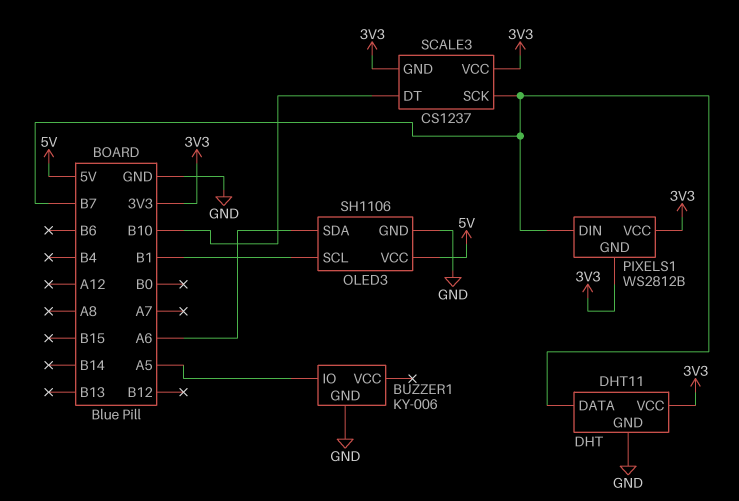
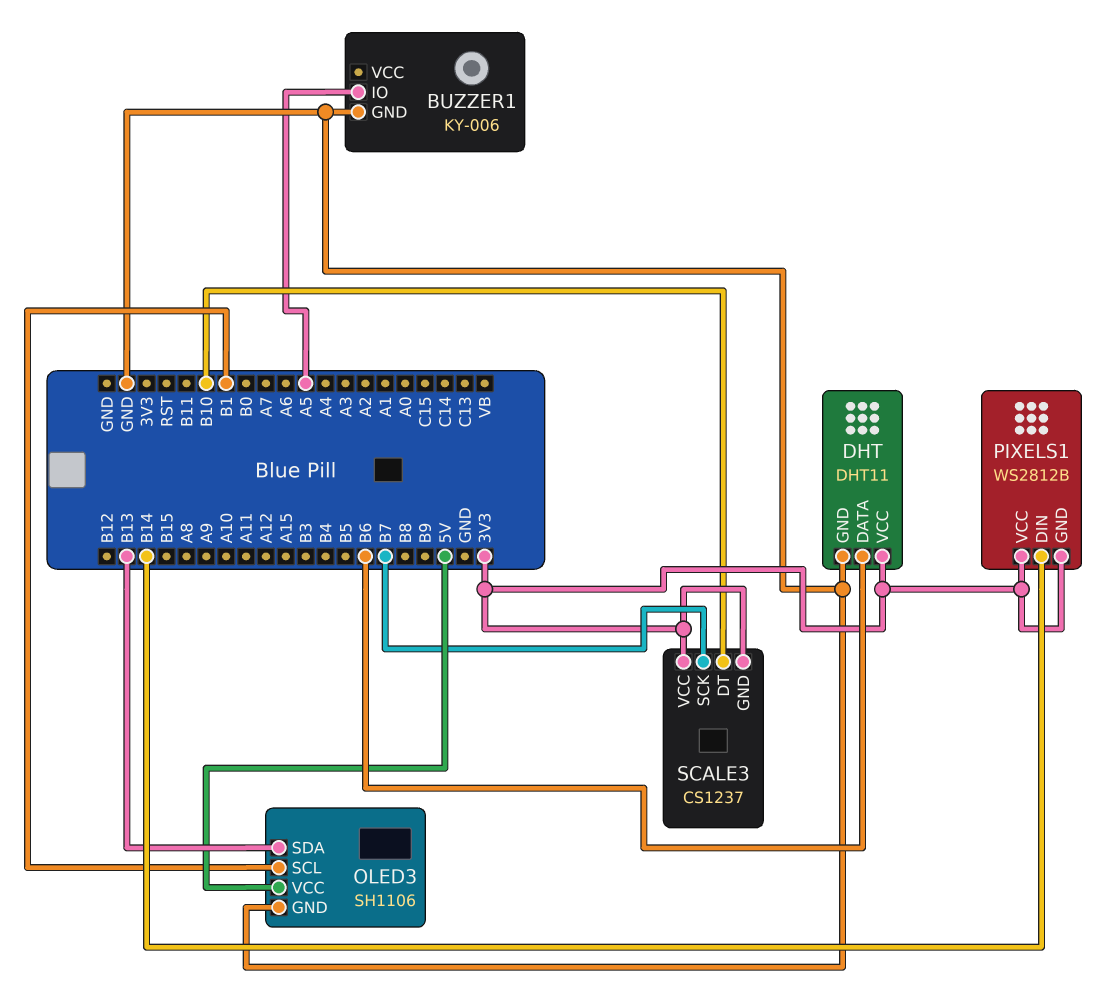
DHT pin DATA: B7 -> B6
OLED3 pin SDA: A6 -> B13
PIXELS1 pin DIN: B7 -> B14

